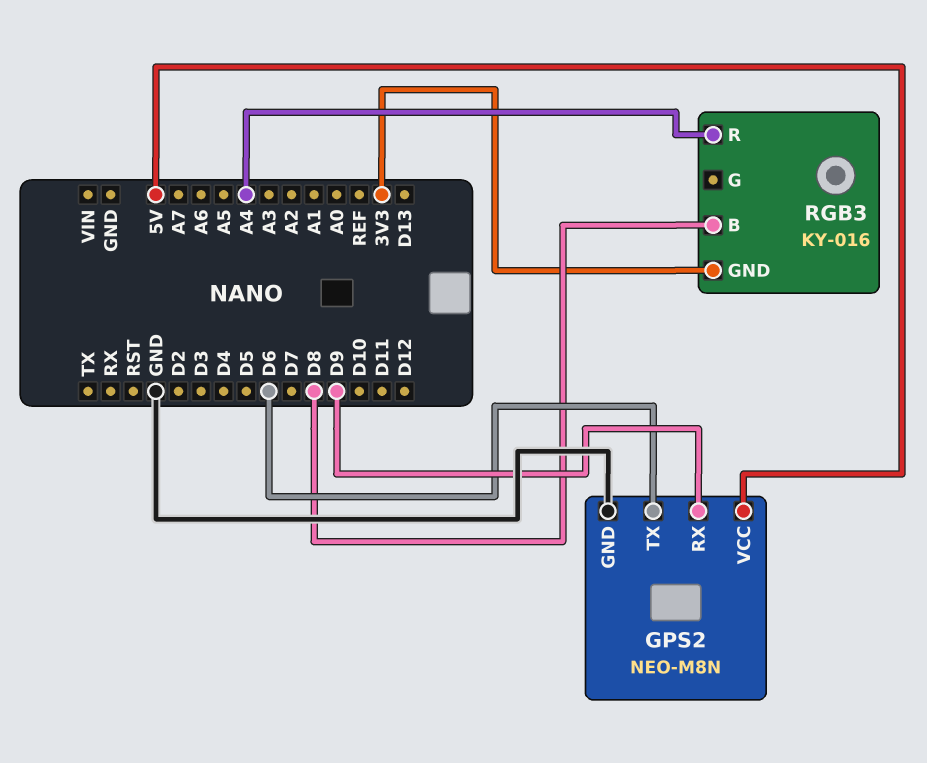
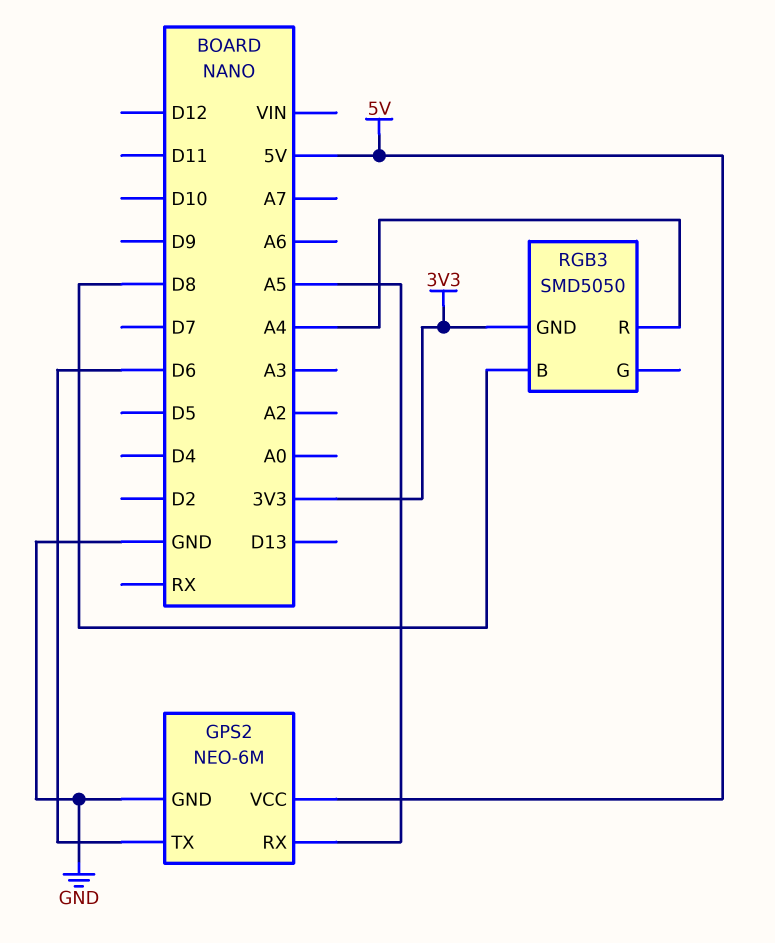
GPS2: NEO-M8N -> NEO-6M
GPS2 pin RX: D9 -> A5
RGB3: KY-016 -> SMD5050

